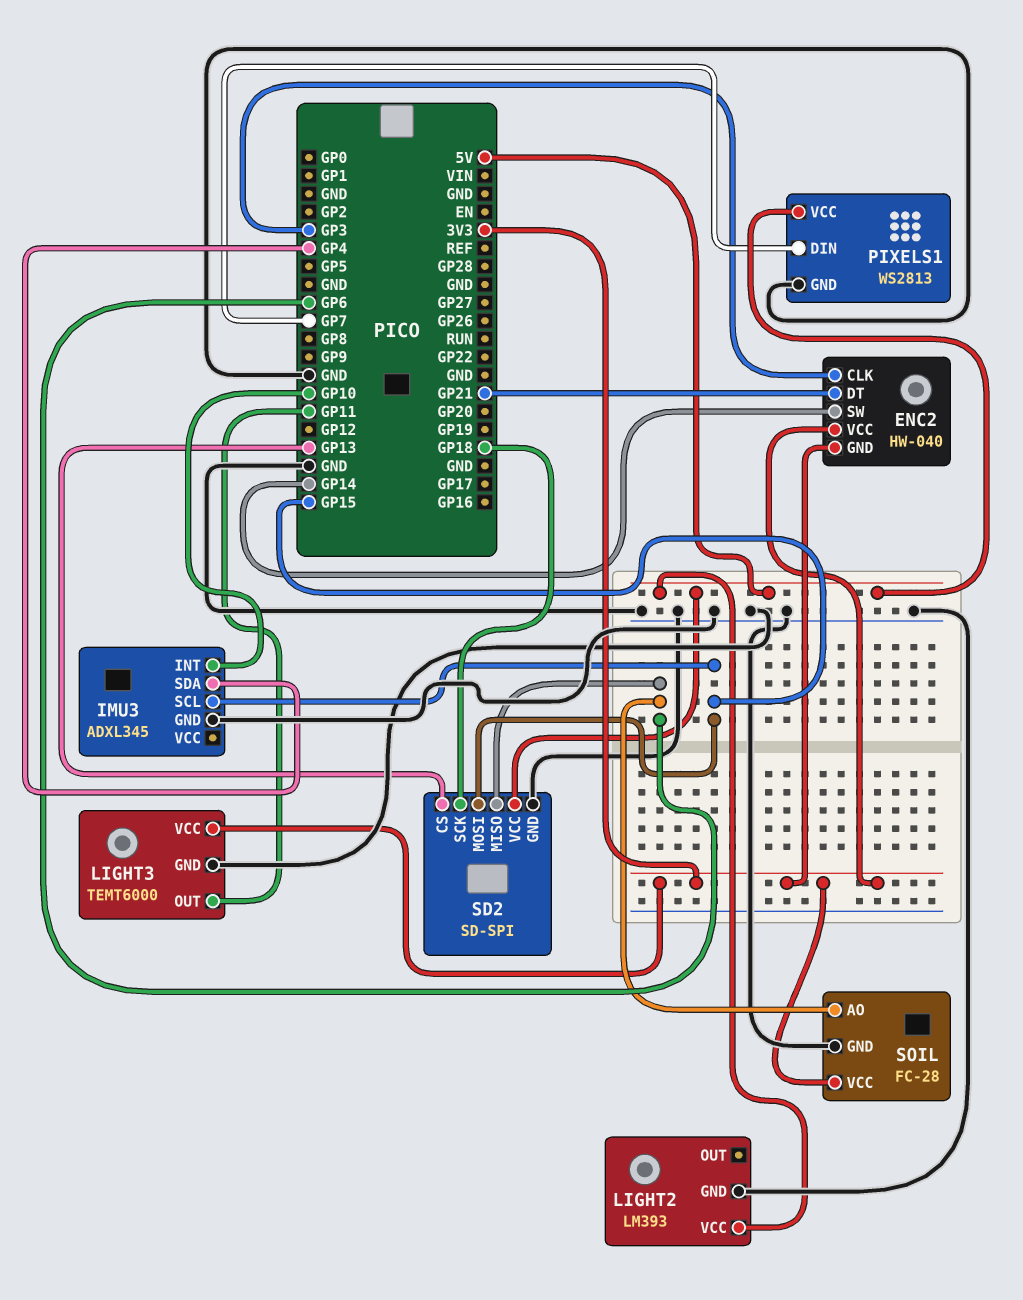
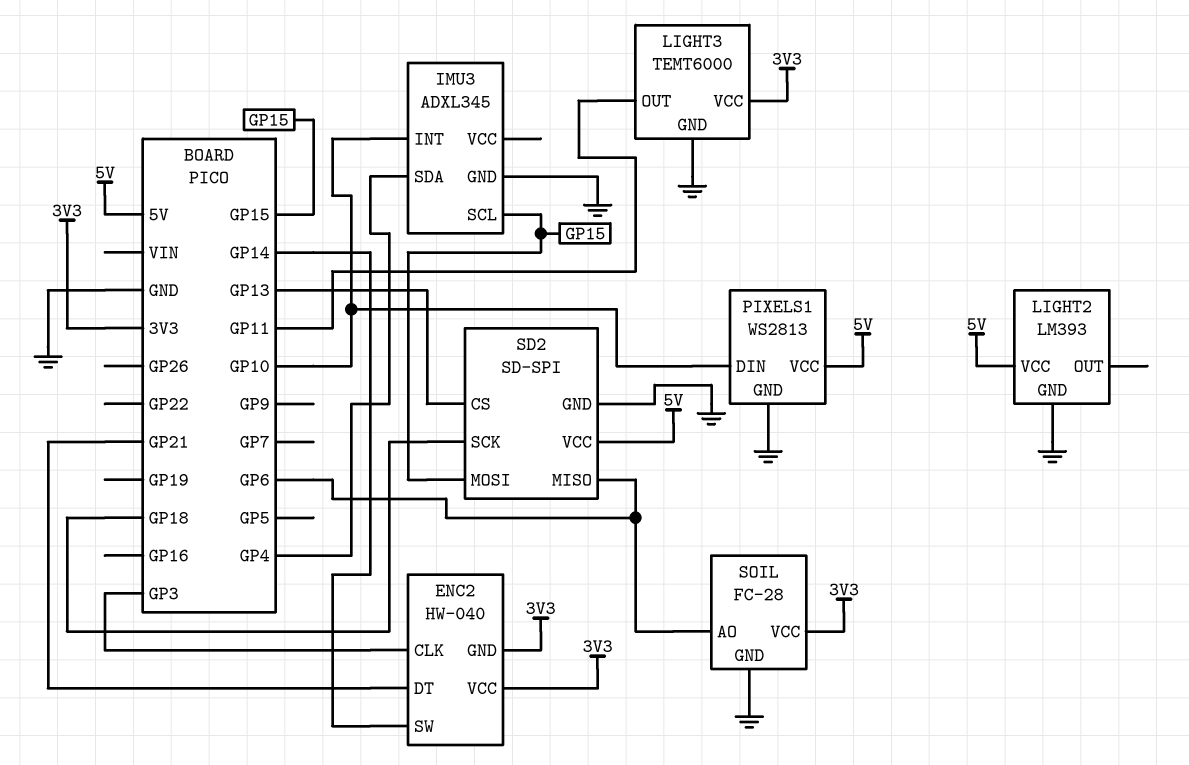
PIXELS1 pin DIN: GP7 -> GP10

